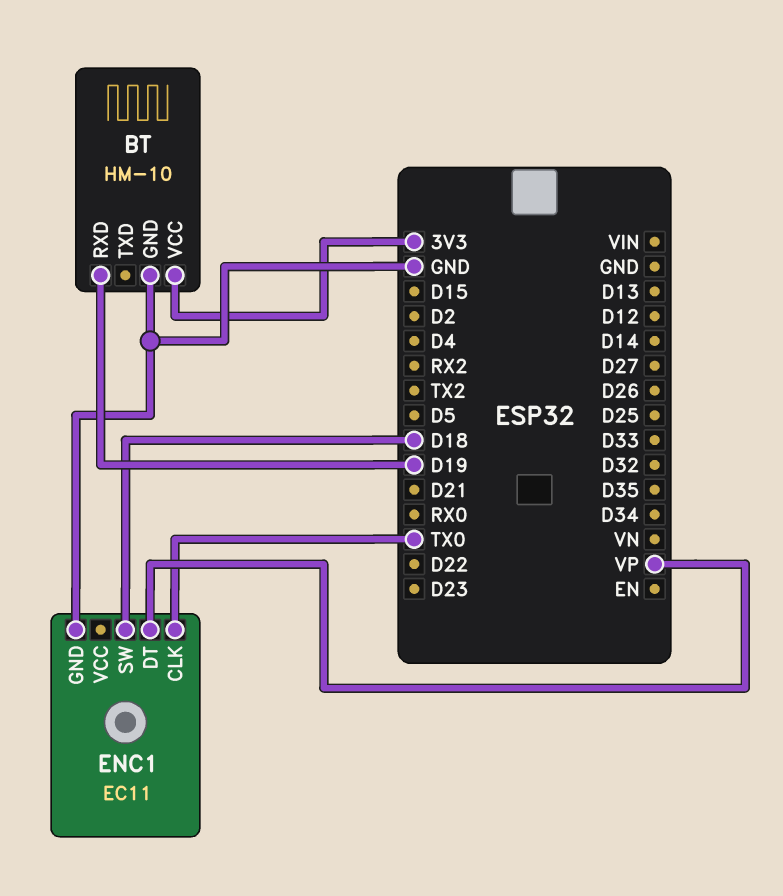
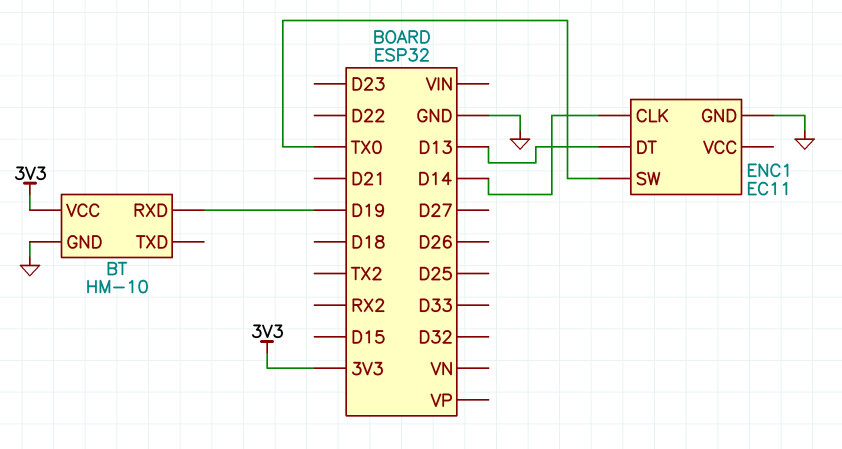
ENC1 pin CLK: TX0 -> D14
ENC1 pin DT: VP -> D13
ENC1 pin SW: D18 -> TX0

